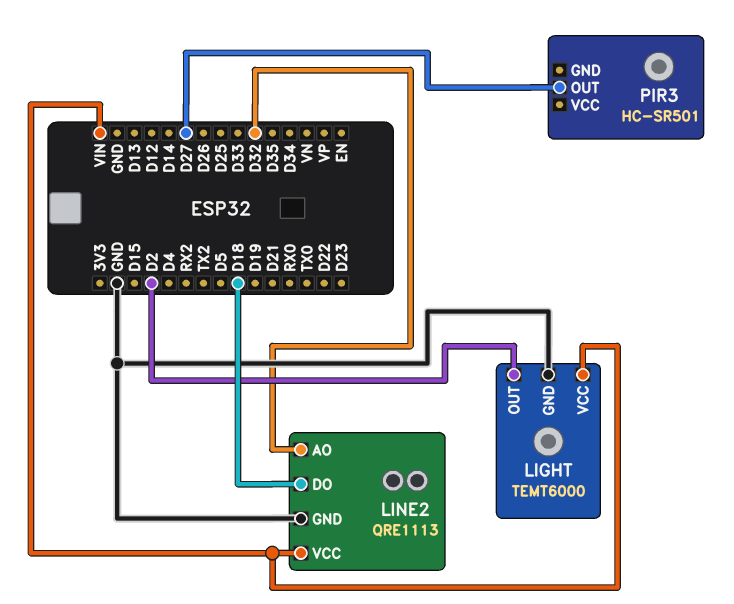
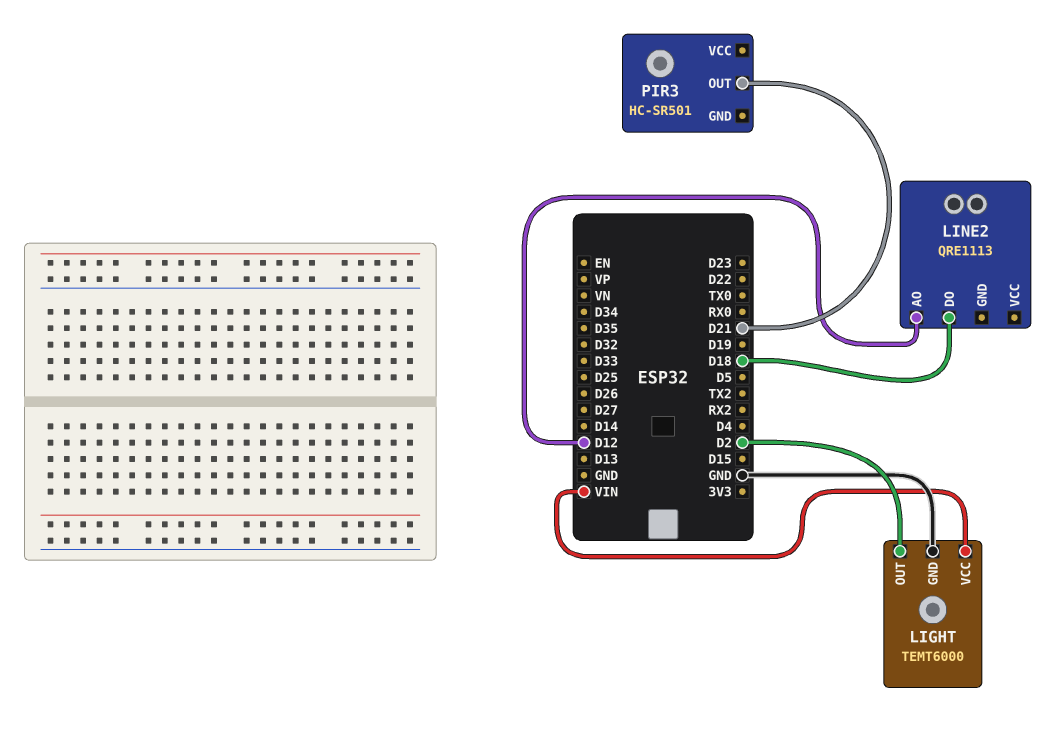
LINE2 pin AO: D32 -> D12
LINE2 pin GND: GND -> none
LINE2 pin VCC: VIN -> none
PIR3 pin OUT: D27 -> D21

